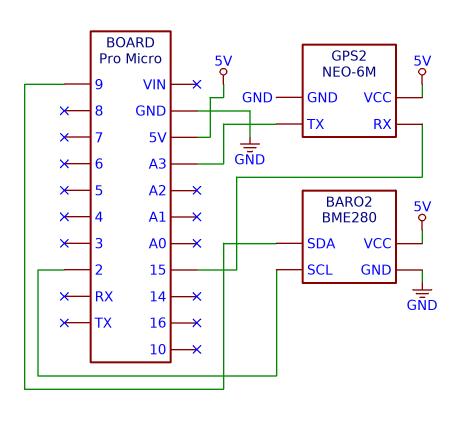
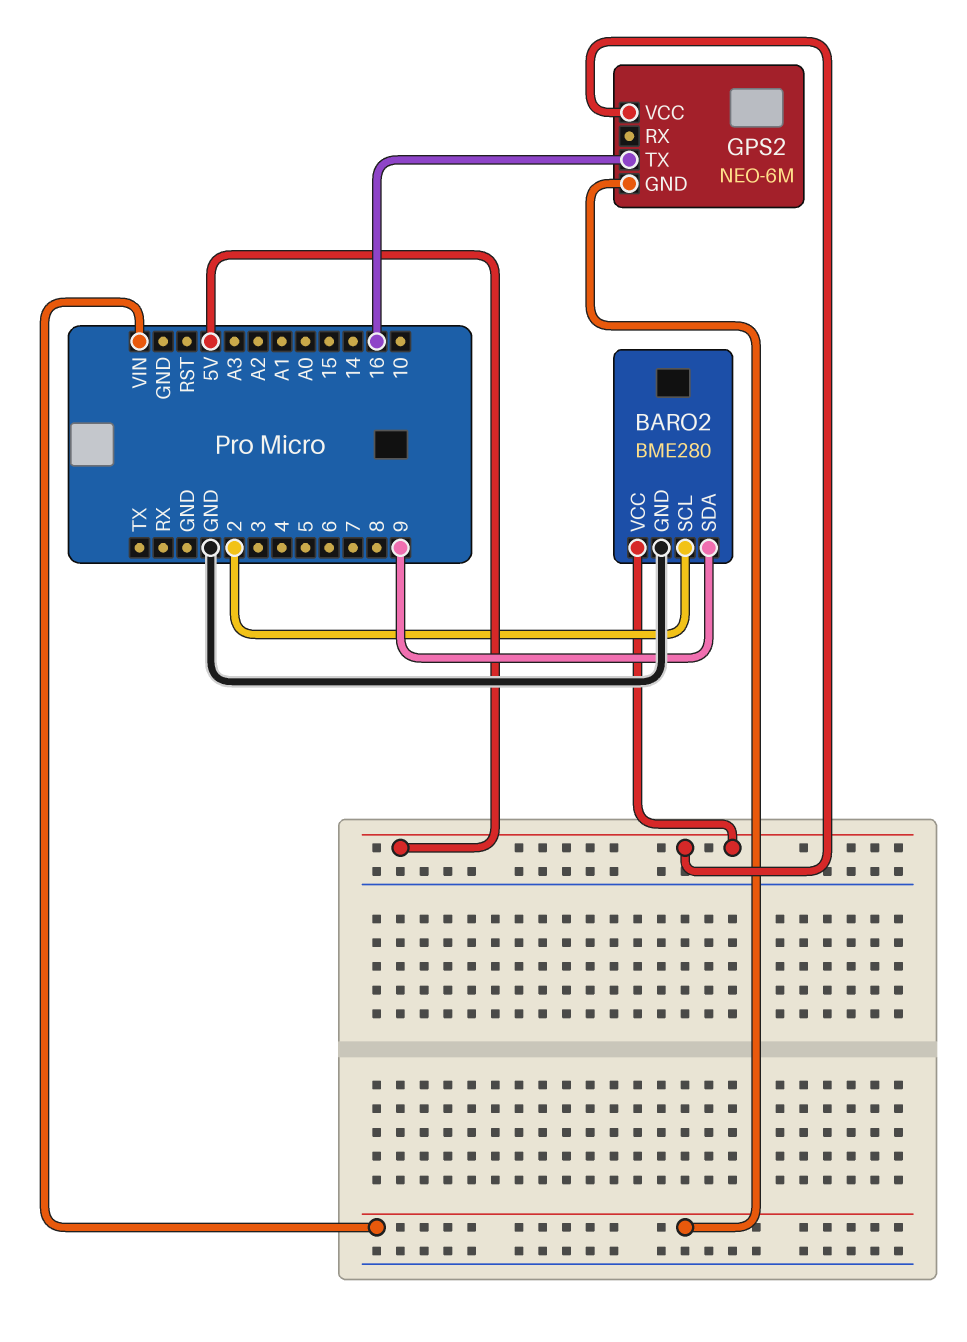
GPS2 pin GND: GND -> VIN
GPS2 pin RX: 15 -> none
GPS2 pin TX: A3 -> 16

